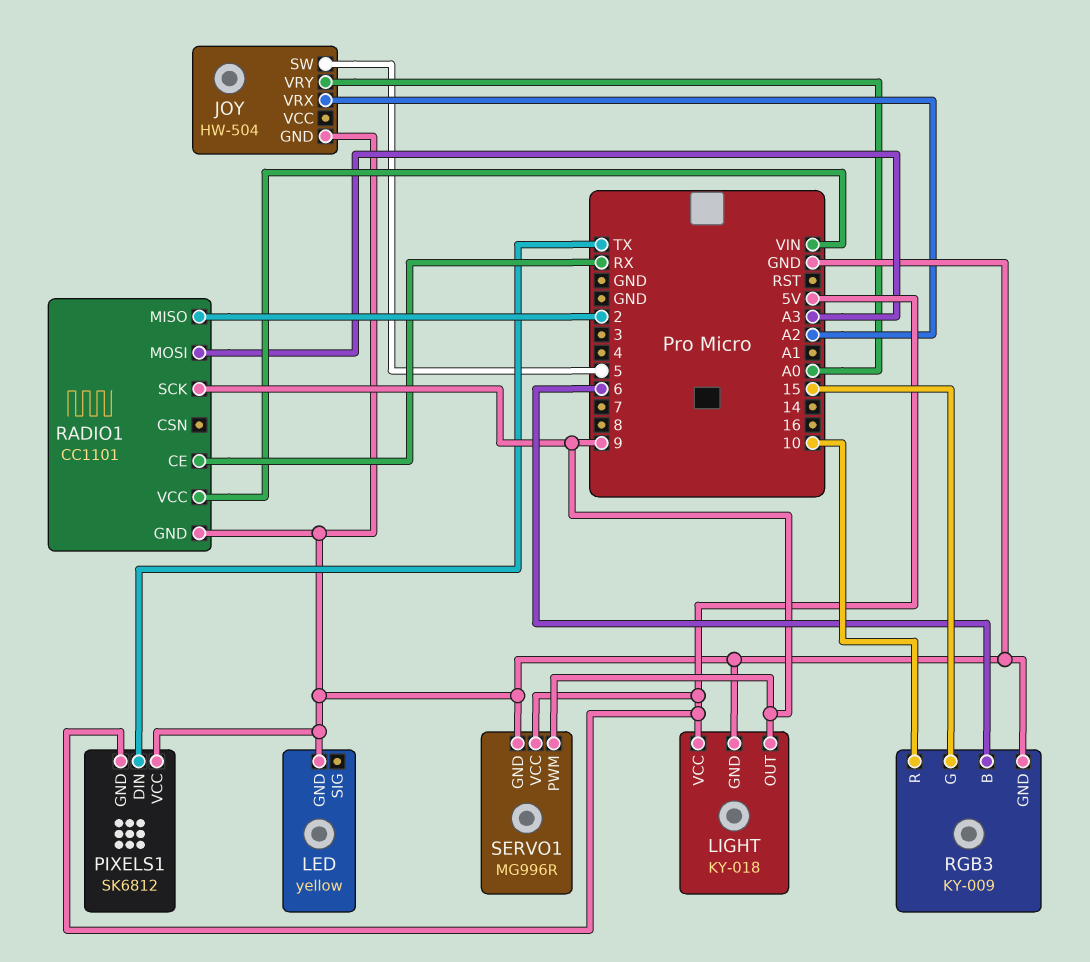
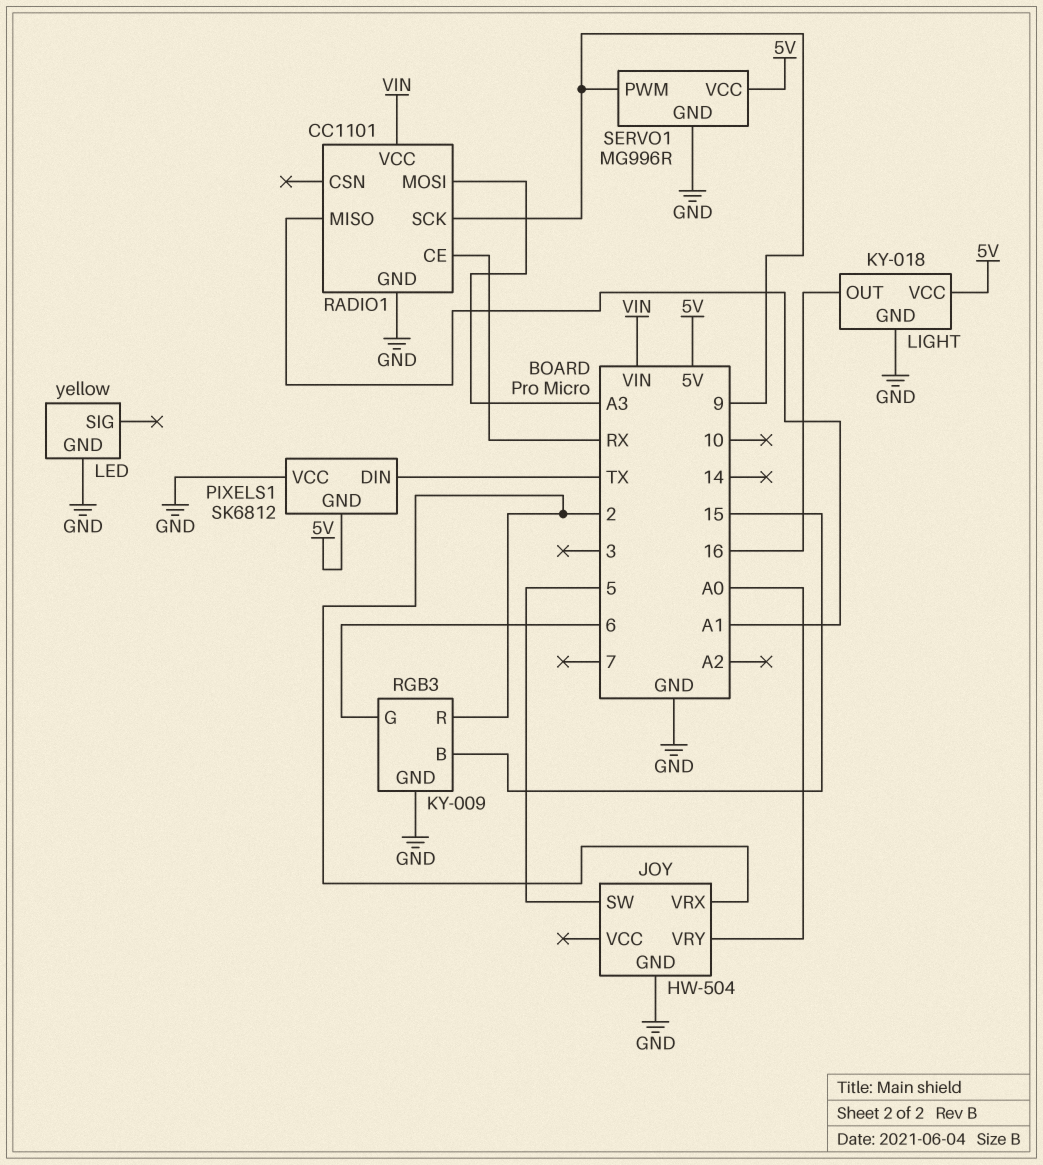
JOY pin VRX: A2 -> 2
LIGHT pin OUT: 9 -> 16
RADIO1 pin MISO: 2 -> A1
RGB3 pin B: 6 -> 15
RGB3 pin G: 15 -> 6
RGB3 pin R: 10 -> 2

